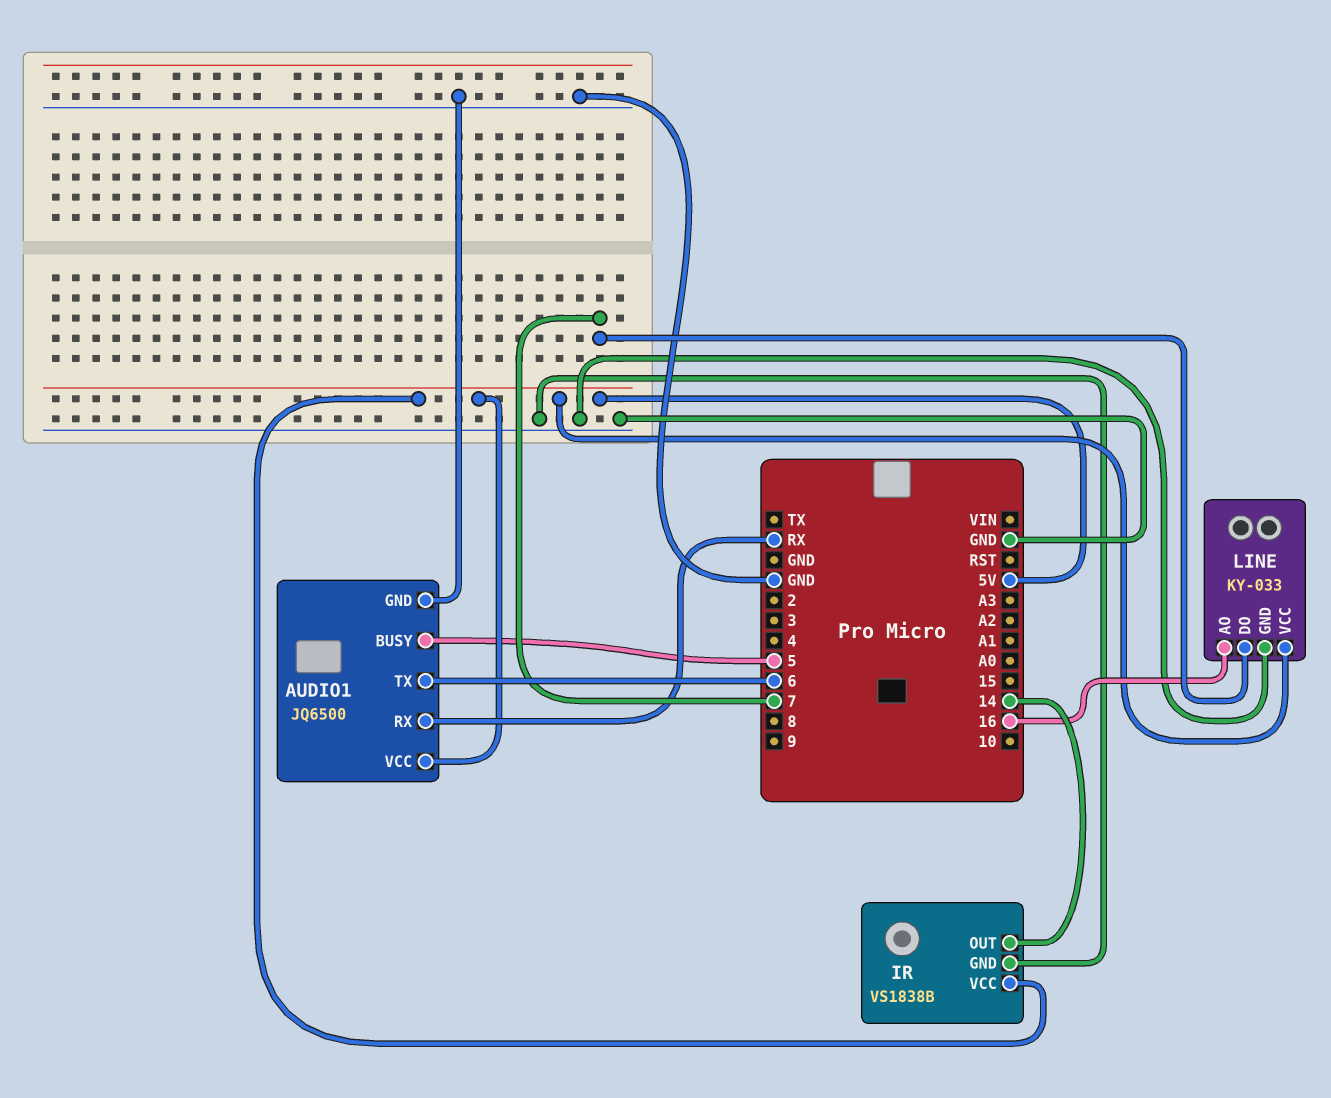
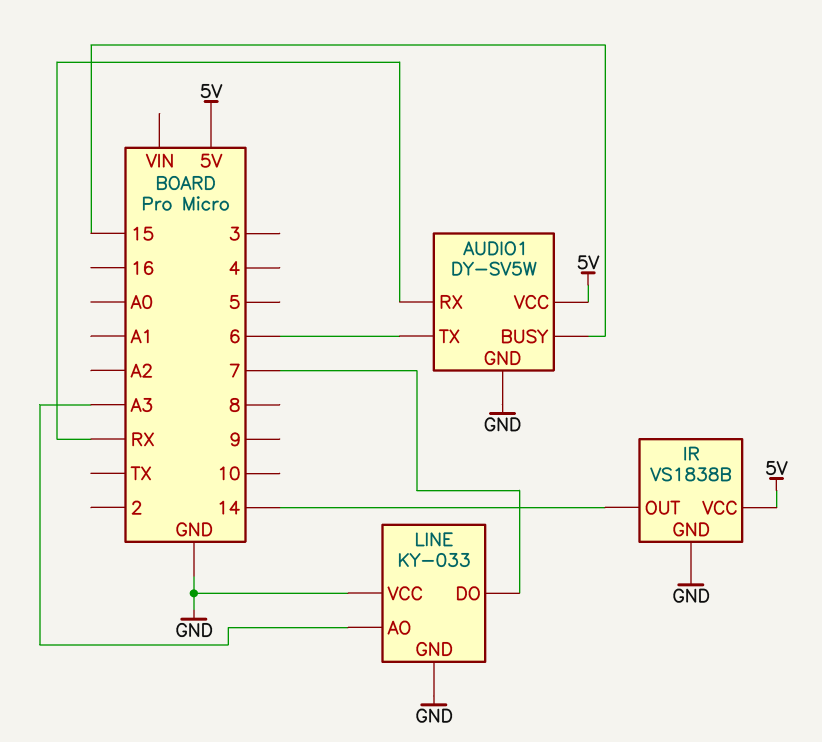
AUDIO1: JQ6500 -> DY-SV5W
AUDIO1 pin BUSY: 5 -> 15
LINE pin AO: 16 -> A3
LINE pin VCC: 5V -> GND

